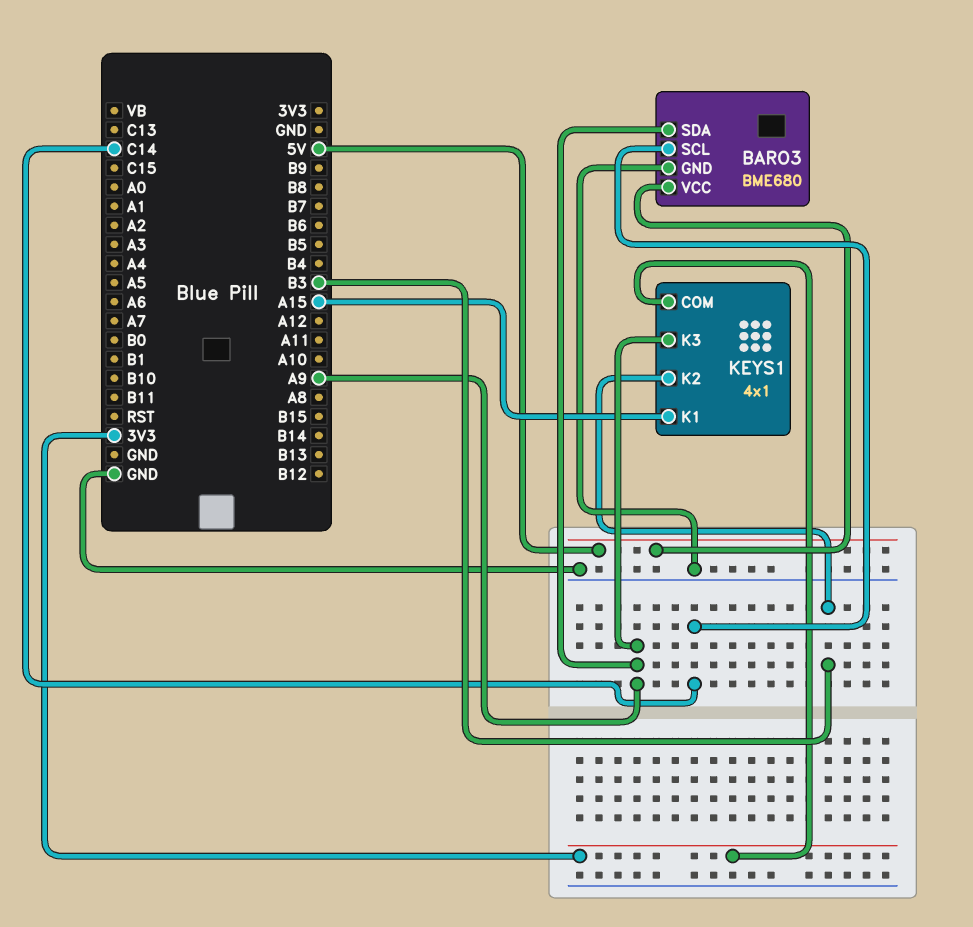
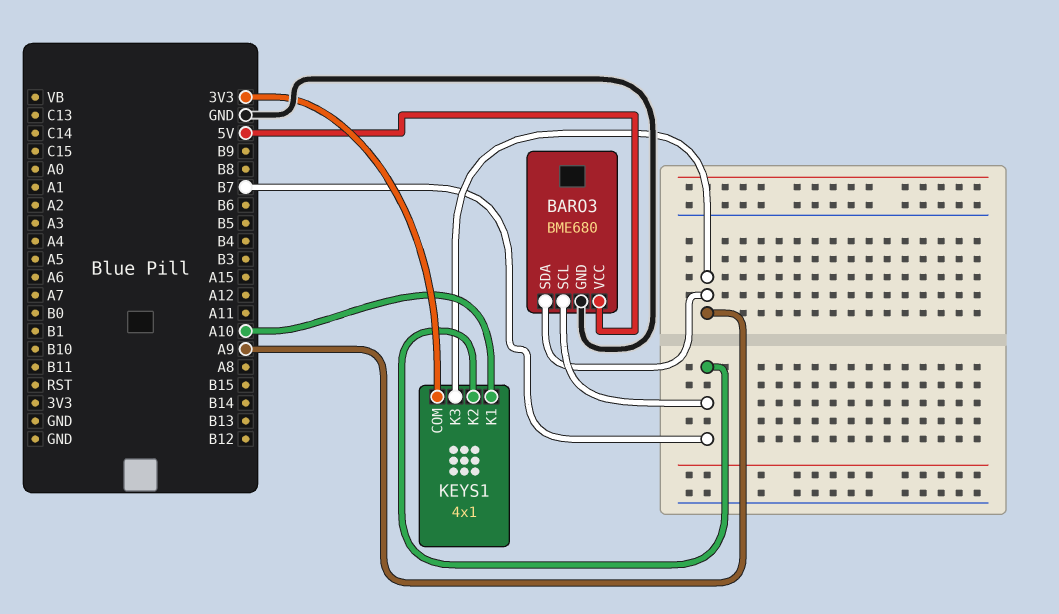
BARO3 pin SCL: C14 -> B7
KEYS1 pin K1: A15 -> A10
KEYS1 pin K2: B3 -> B7

